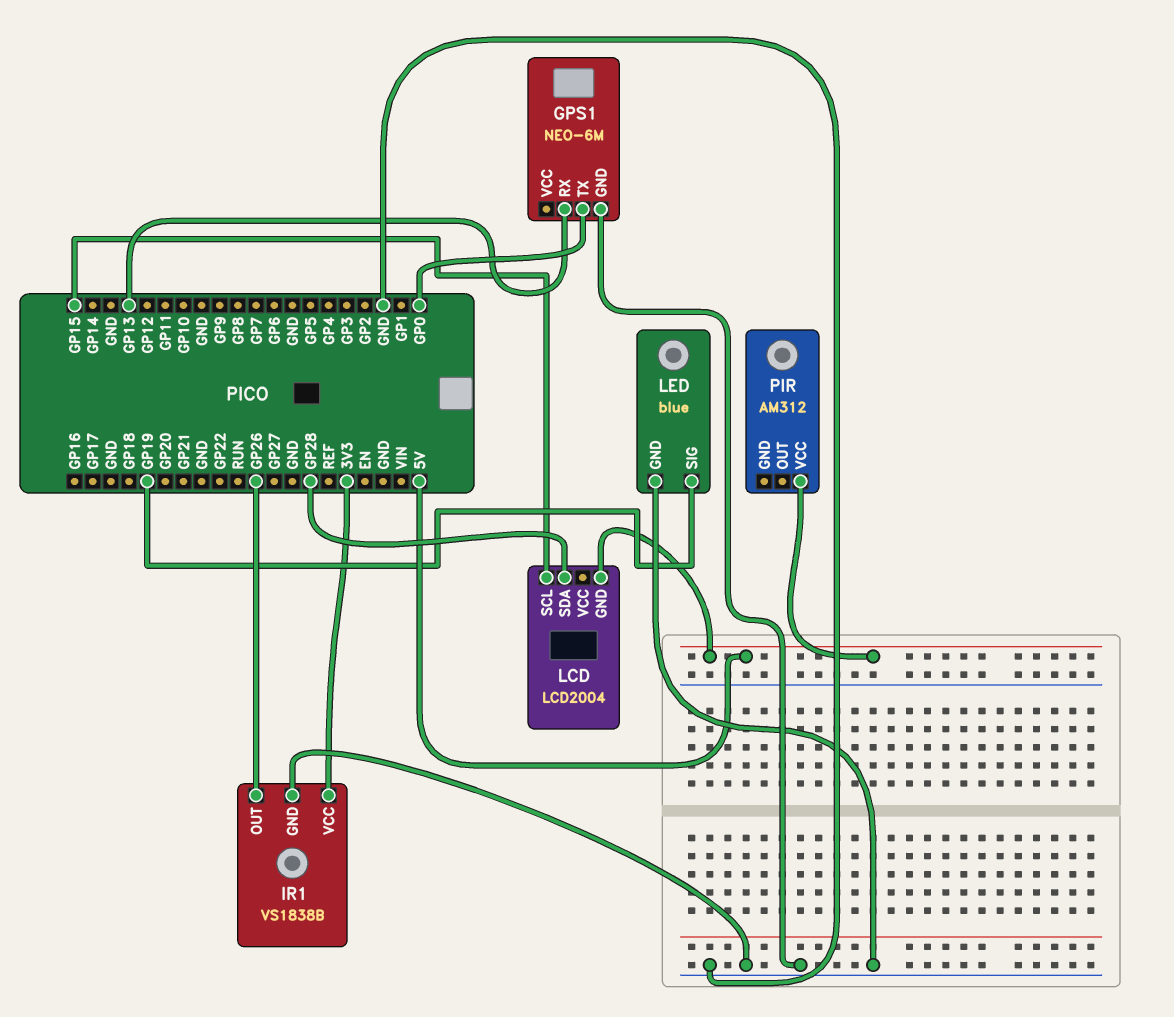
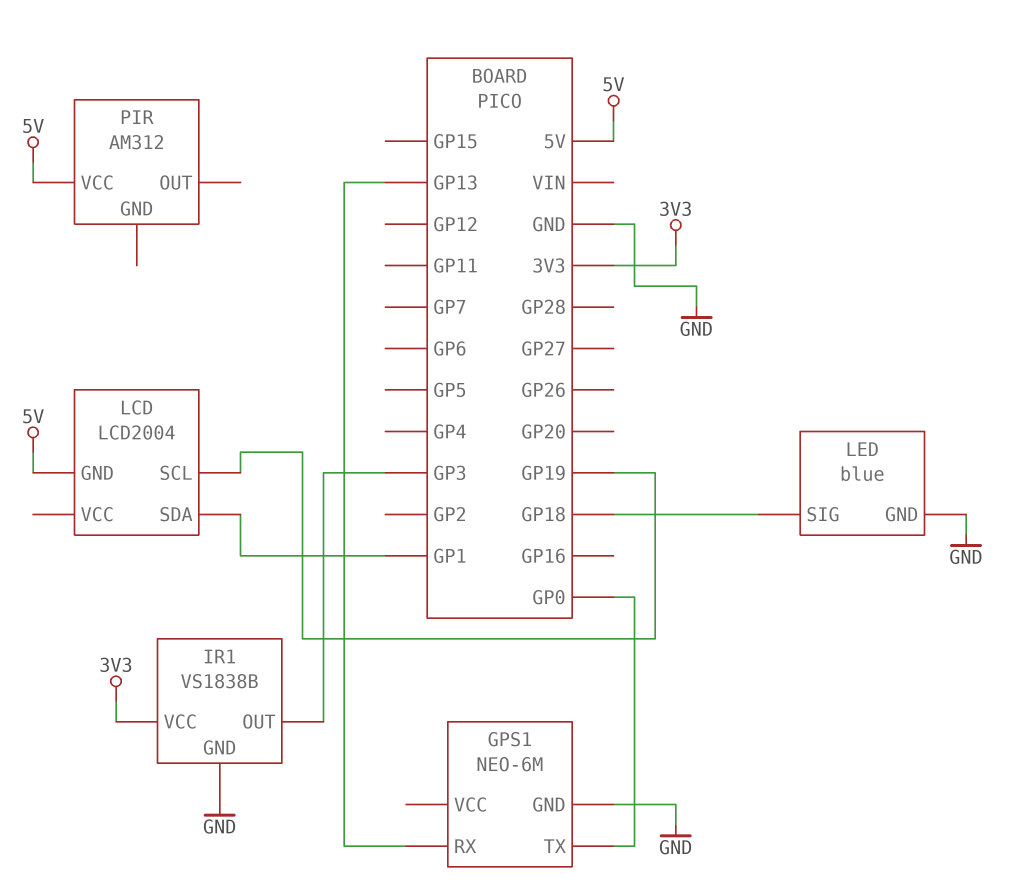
IR1 pin OUT: GP26 -> GP3
LCD pin SCL: GP15 -> GP19
LCD pin SDA: GP28 -> GP1
LED pin SIG: GP19 -> GP18

